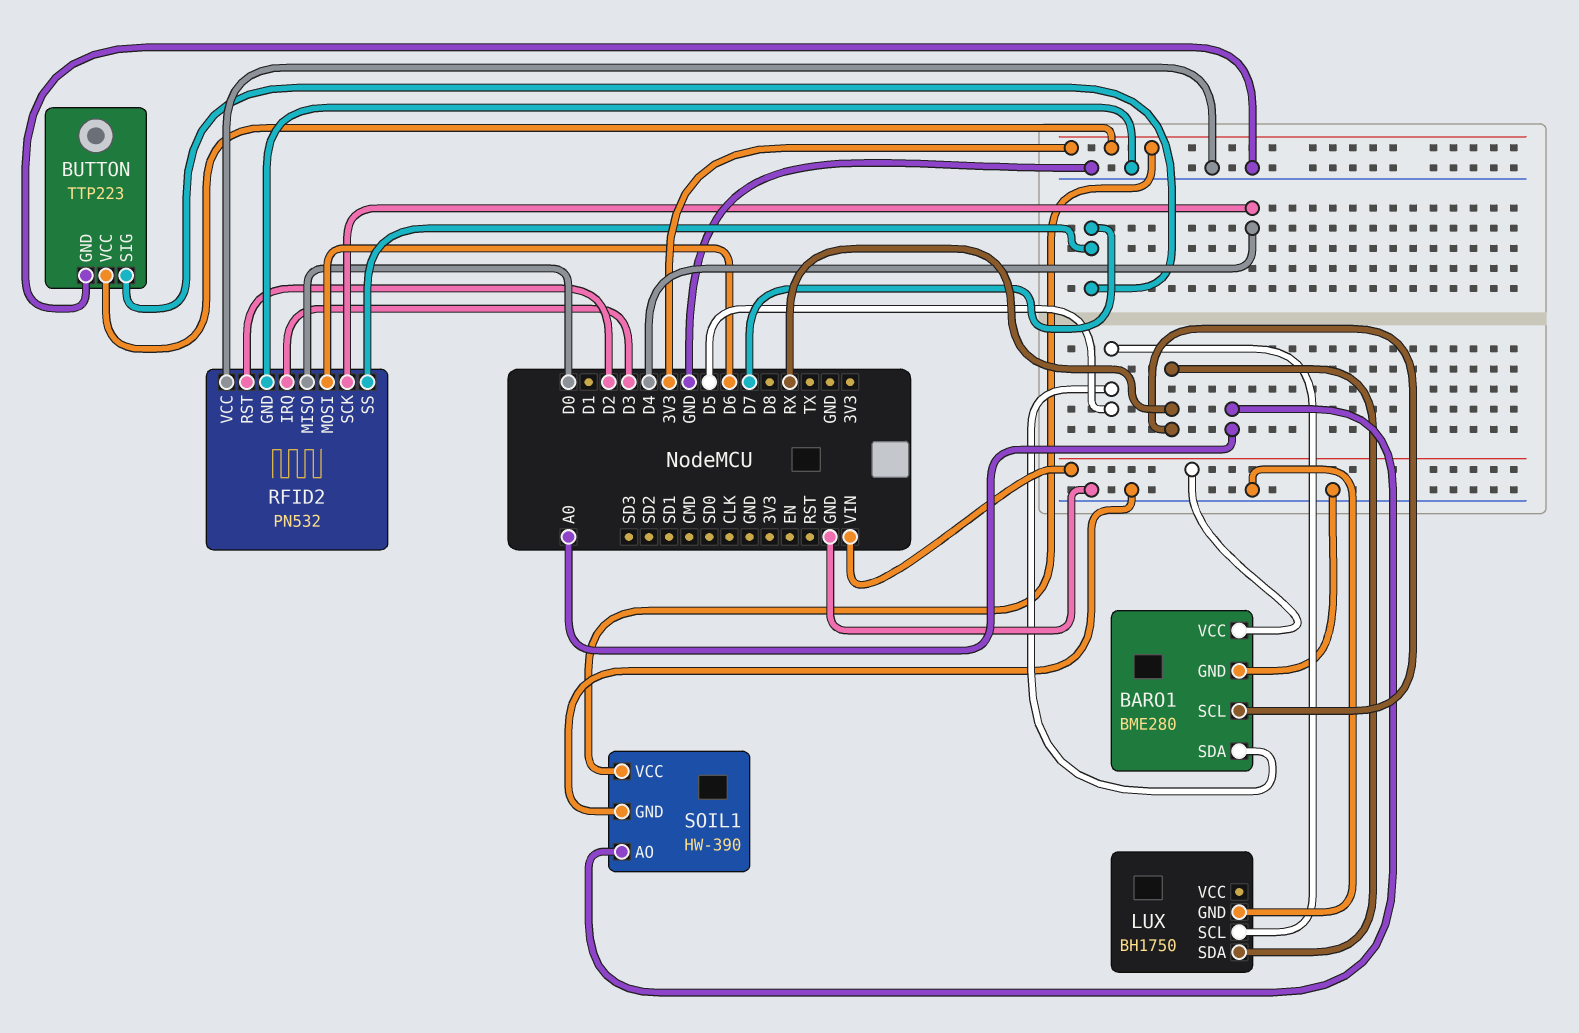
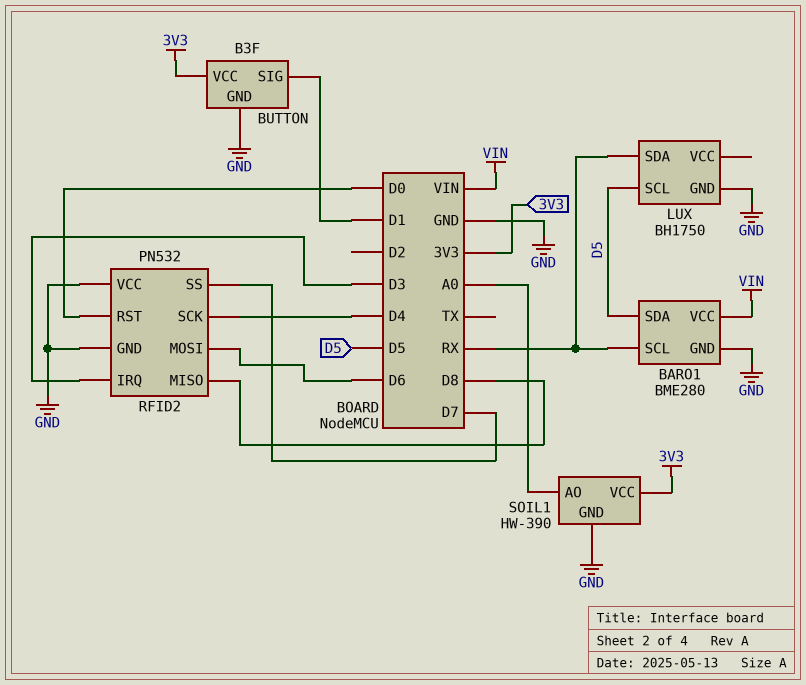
BUTTON: TTP223 -> B3F
BUTTON pin SIG: D7 -> D1
RFID2 pin MISO: D0 -> D8
RFID2 pin RST: D2 -> D0

